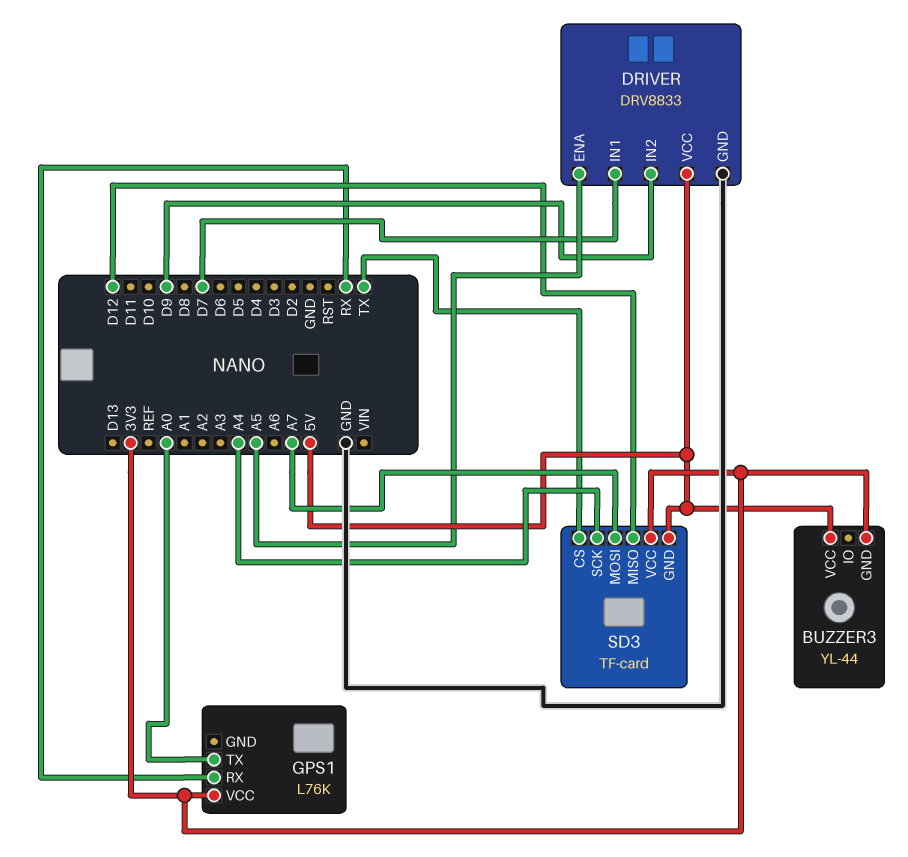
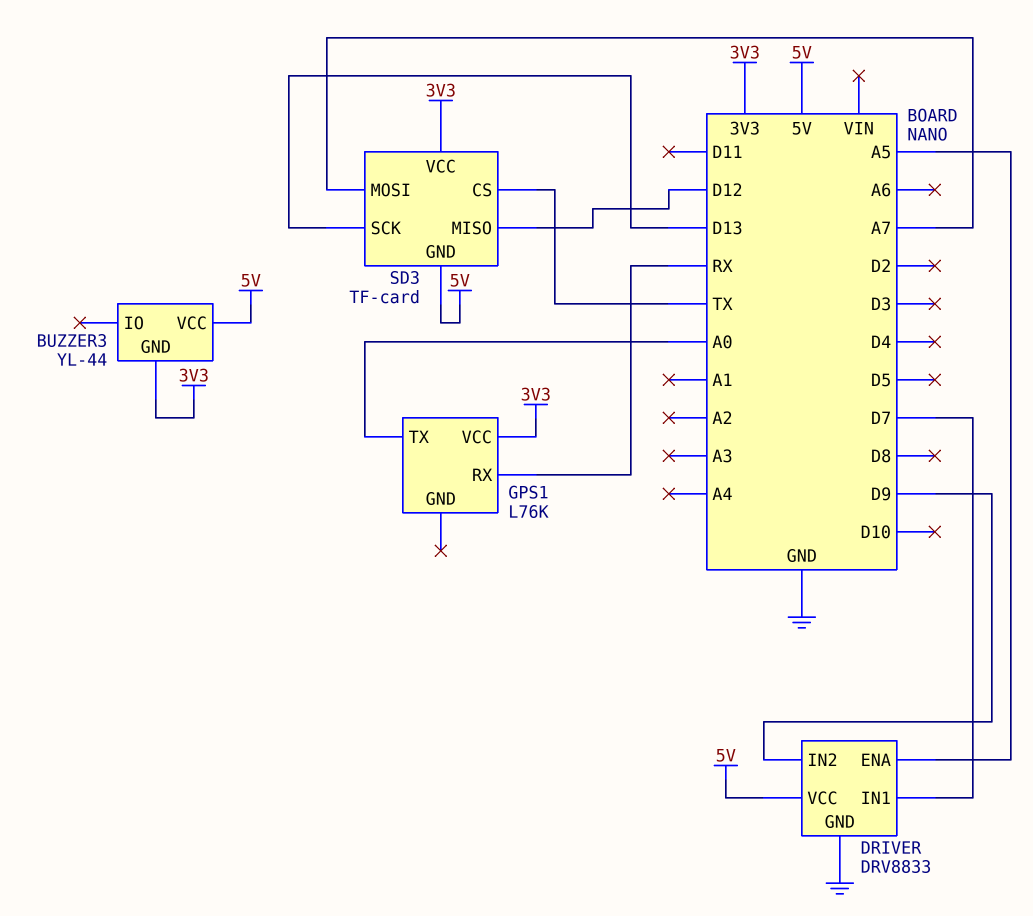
SD3 pin SCK: A4 -> D13

